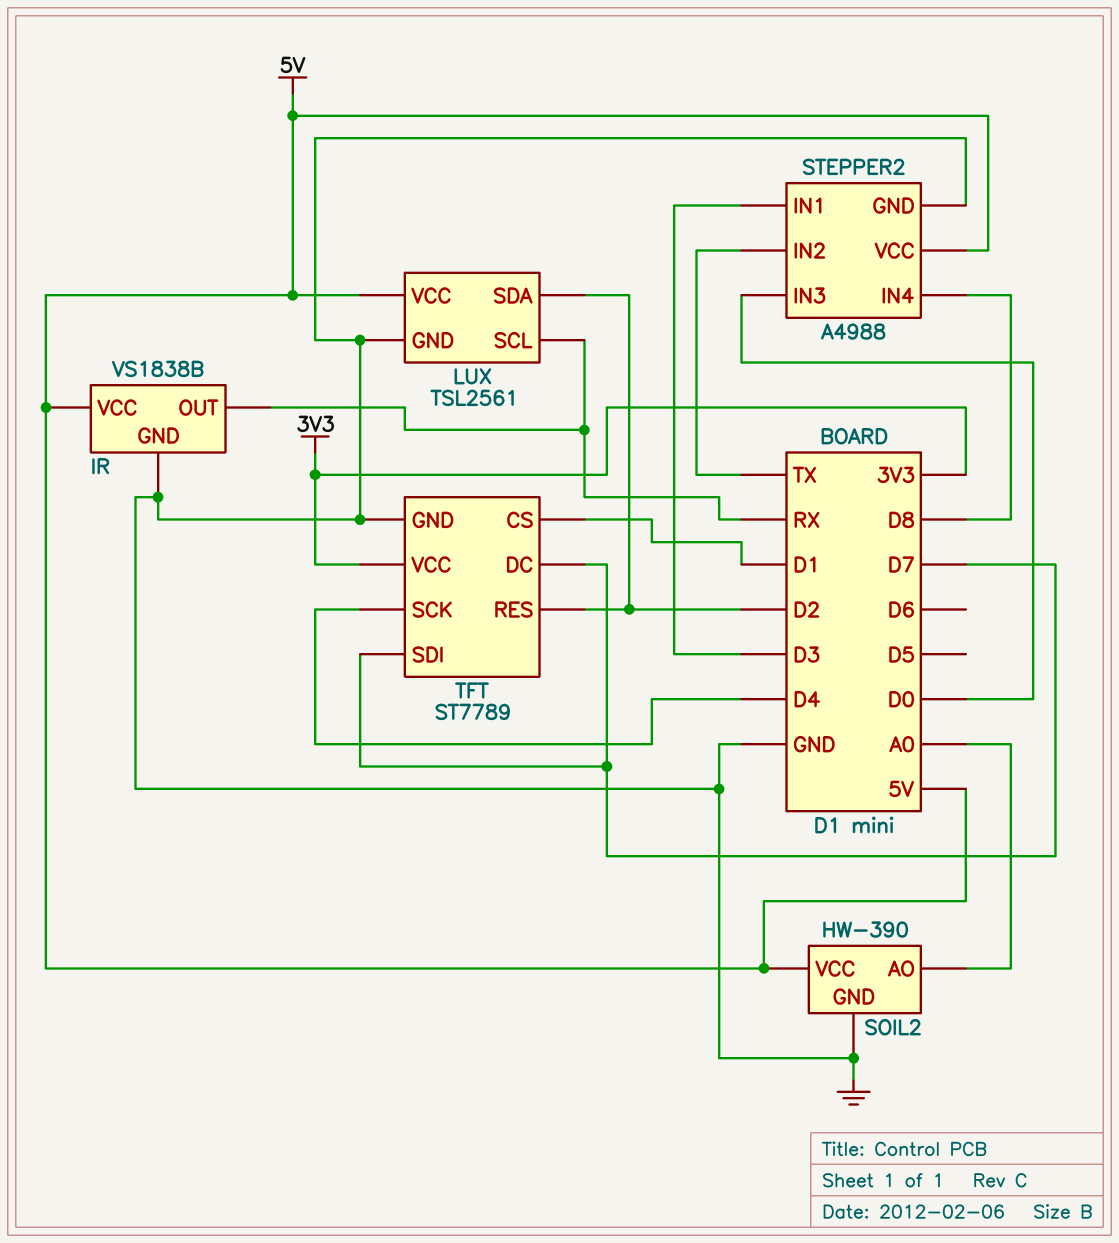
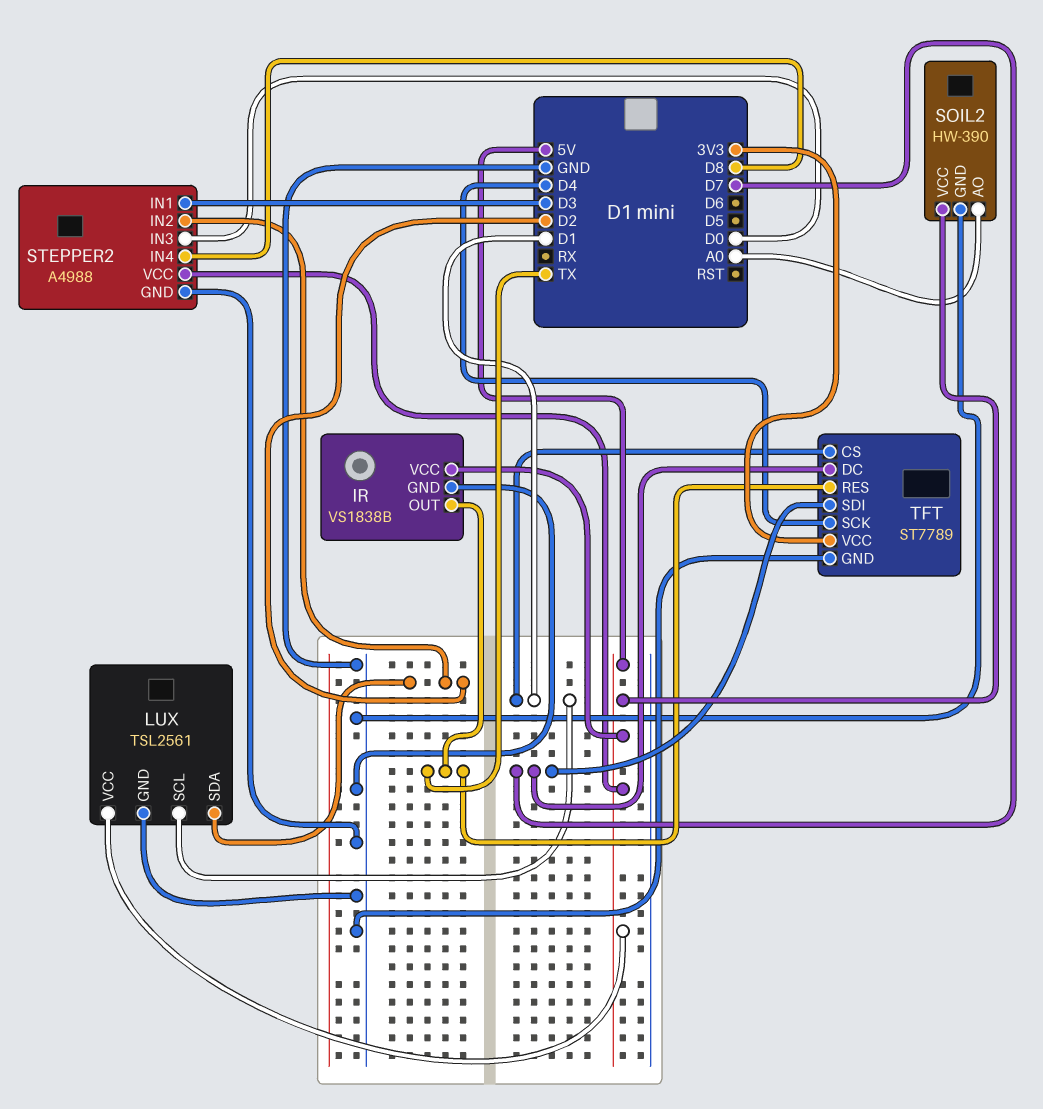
IR pin OUT: RX -> TX
LUX pin SCL: RX -> D1
STEPPER2 pin IN2: TX -> D2
TFT pin RES: D2 -> TX

